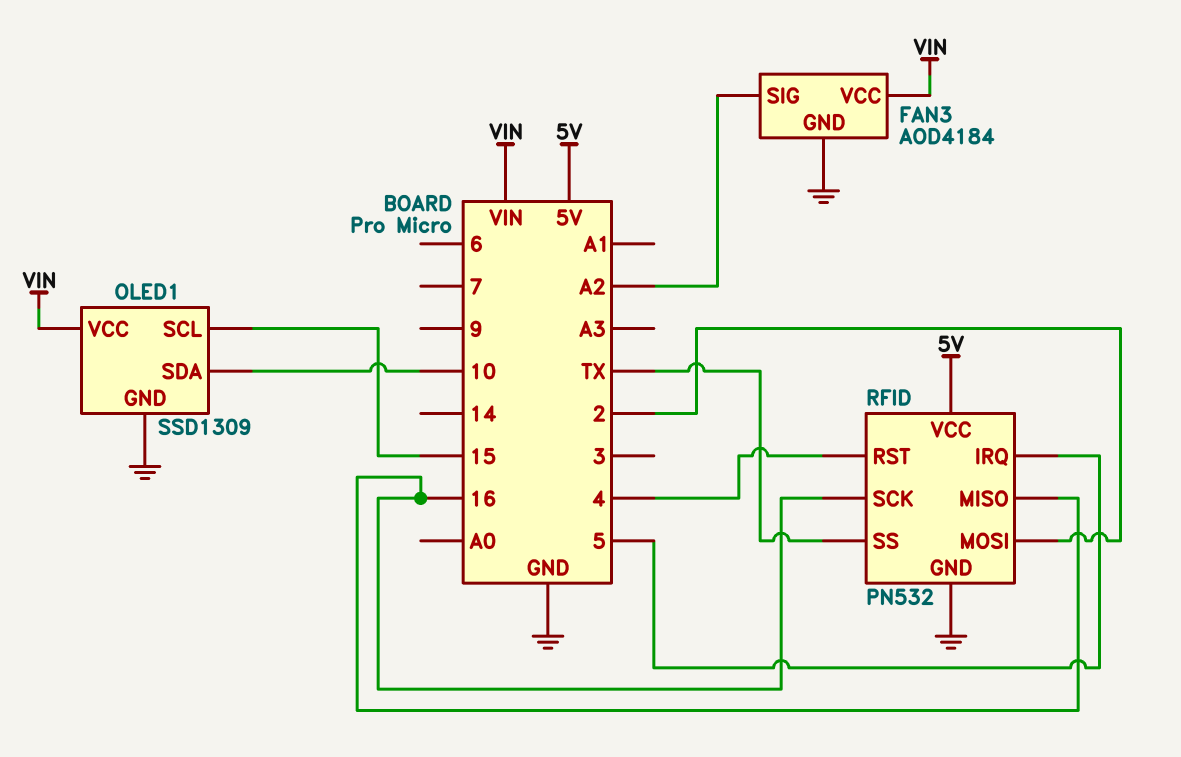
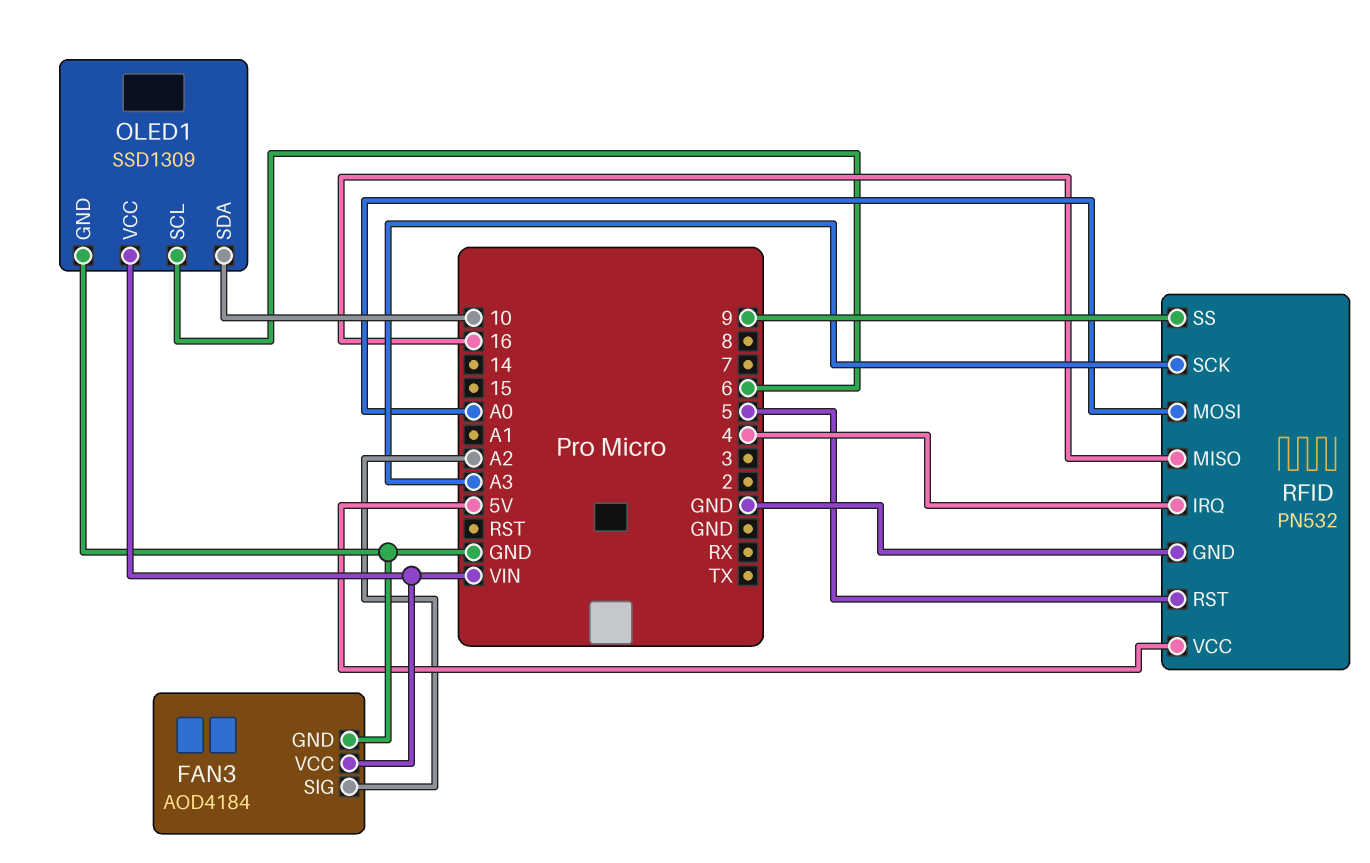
OLED1 pin SCL: 15 -> 6
RFID pin IRQ: 5 -> 4
RFID pin MOSI: 2 -> A0
RFID pin RST: 4 -> 5
RFID pin SCK: 16 -> A3
RFID pin SS: TX -> 9

